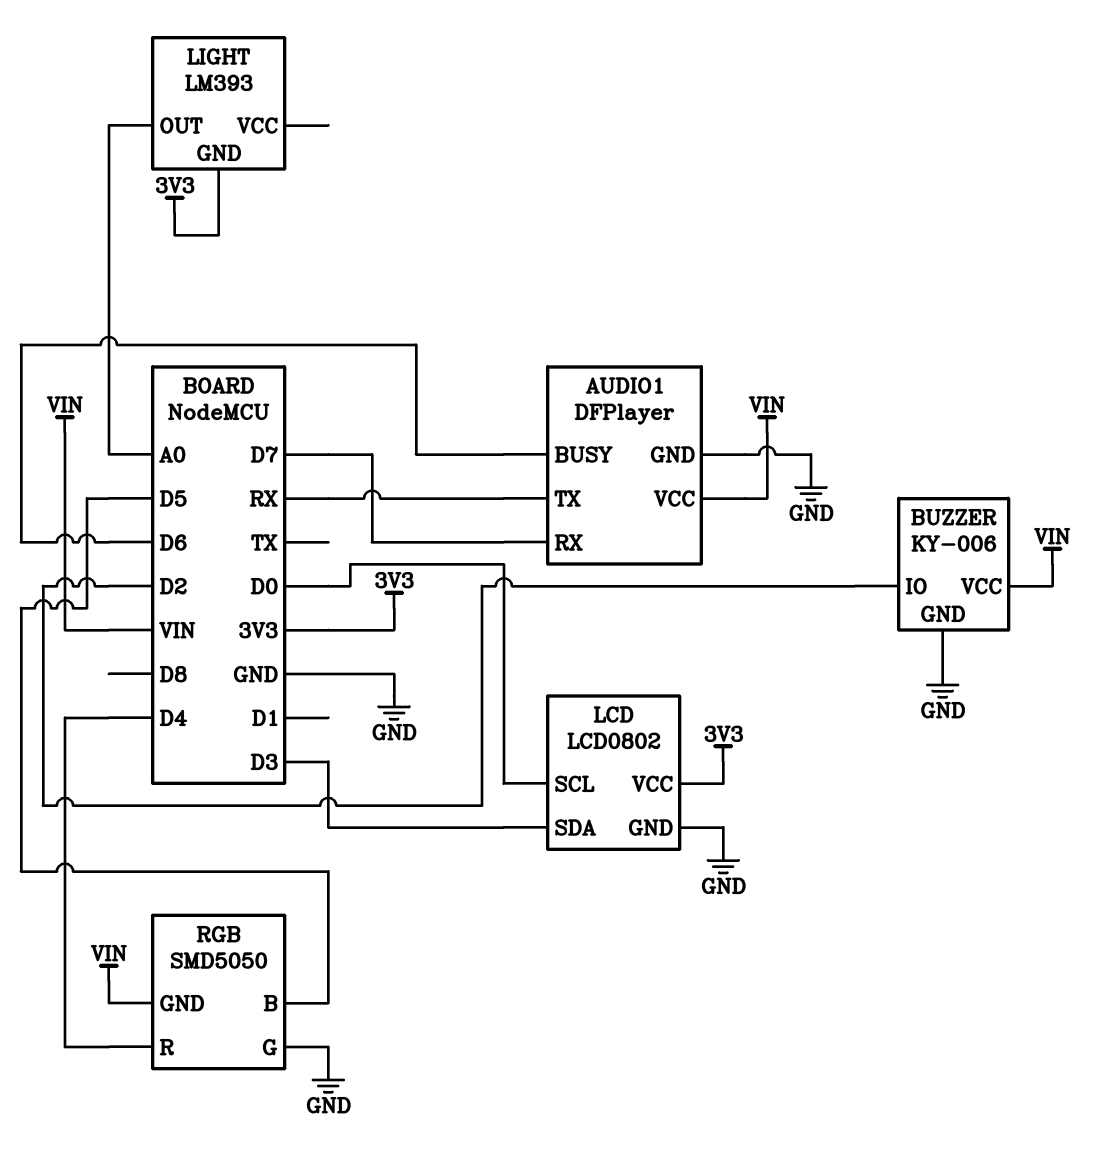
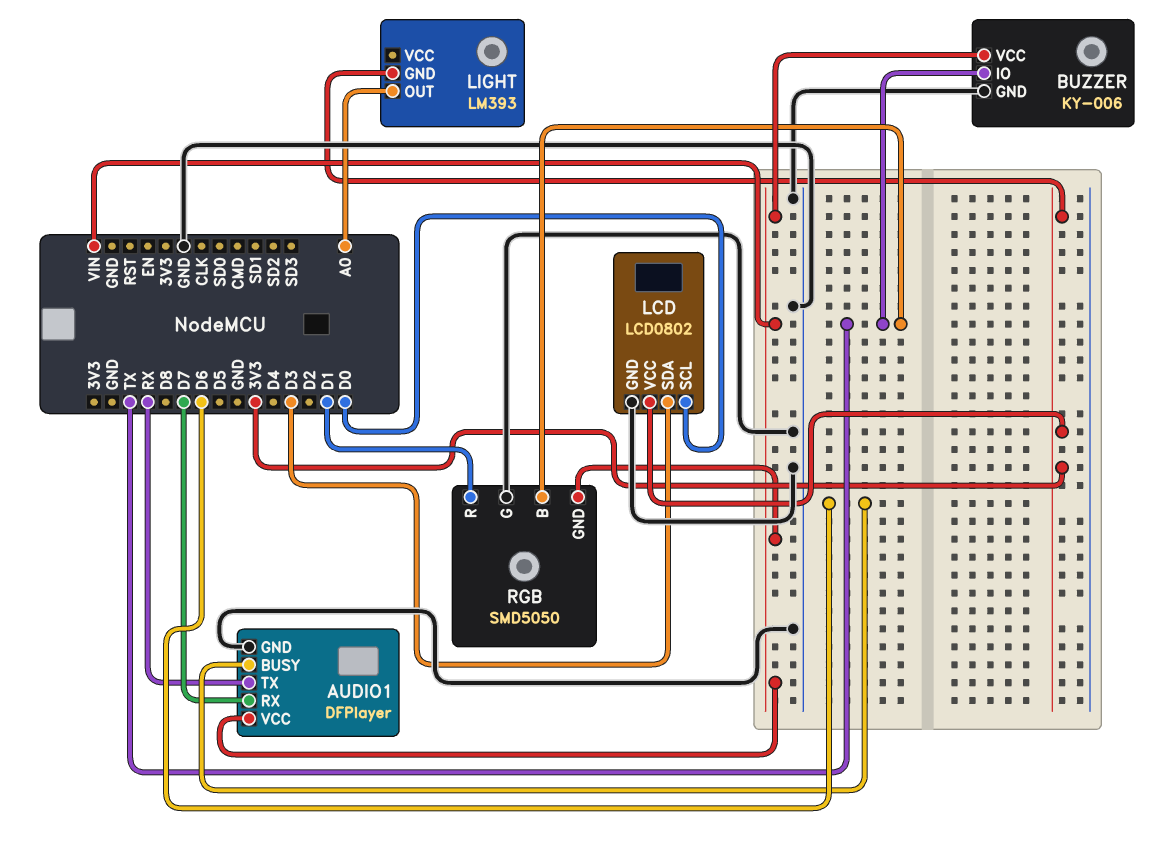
BUZZER pin IO: D2 -> TX
RGB pin B: D5 -> TX
RGB pin R: D4 -> D1

